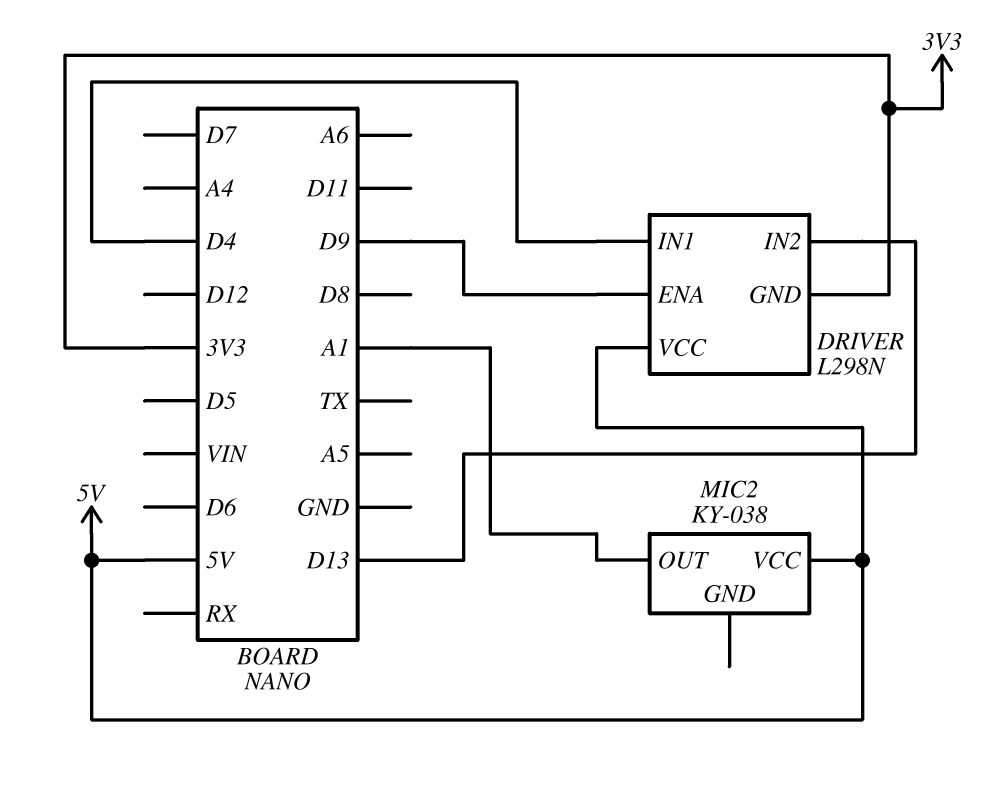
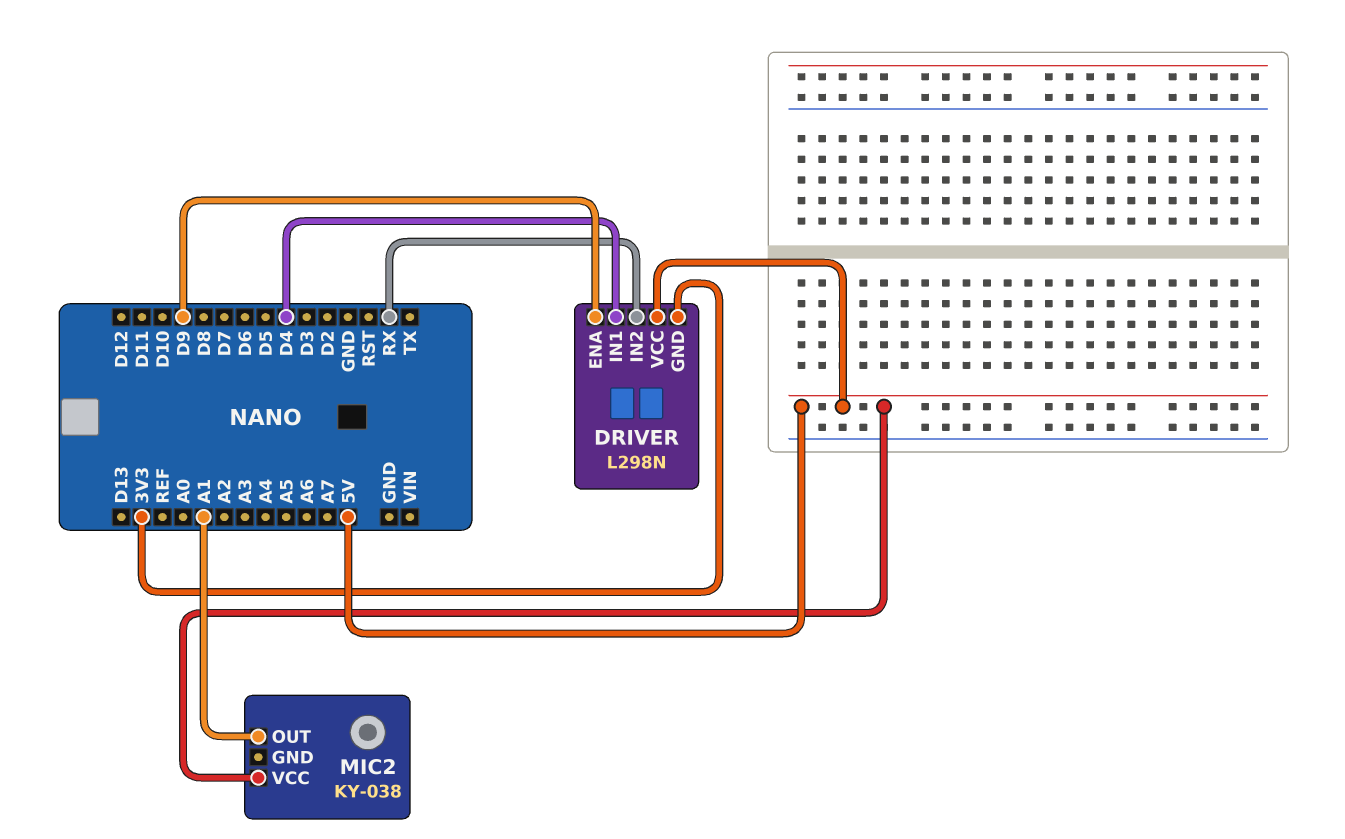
DRIVER pin IN2: D13 -> RX

